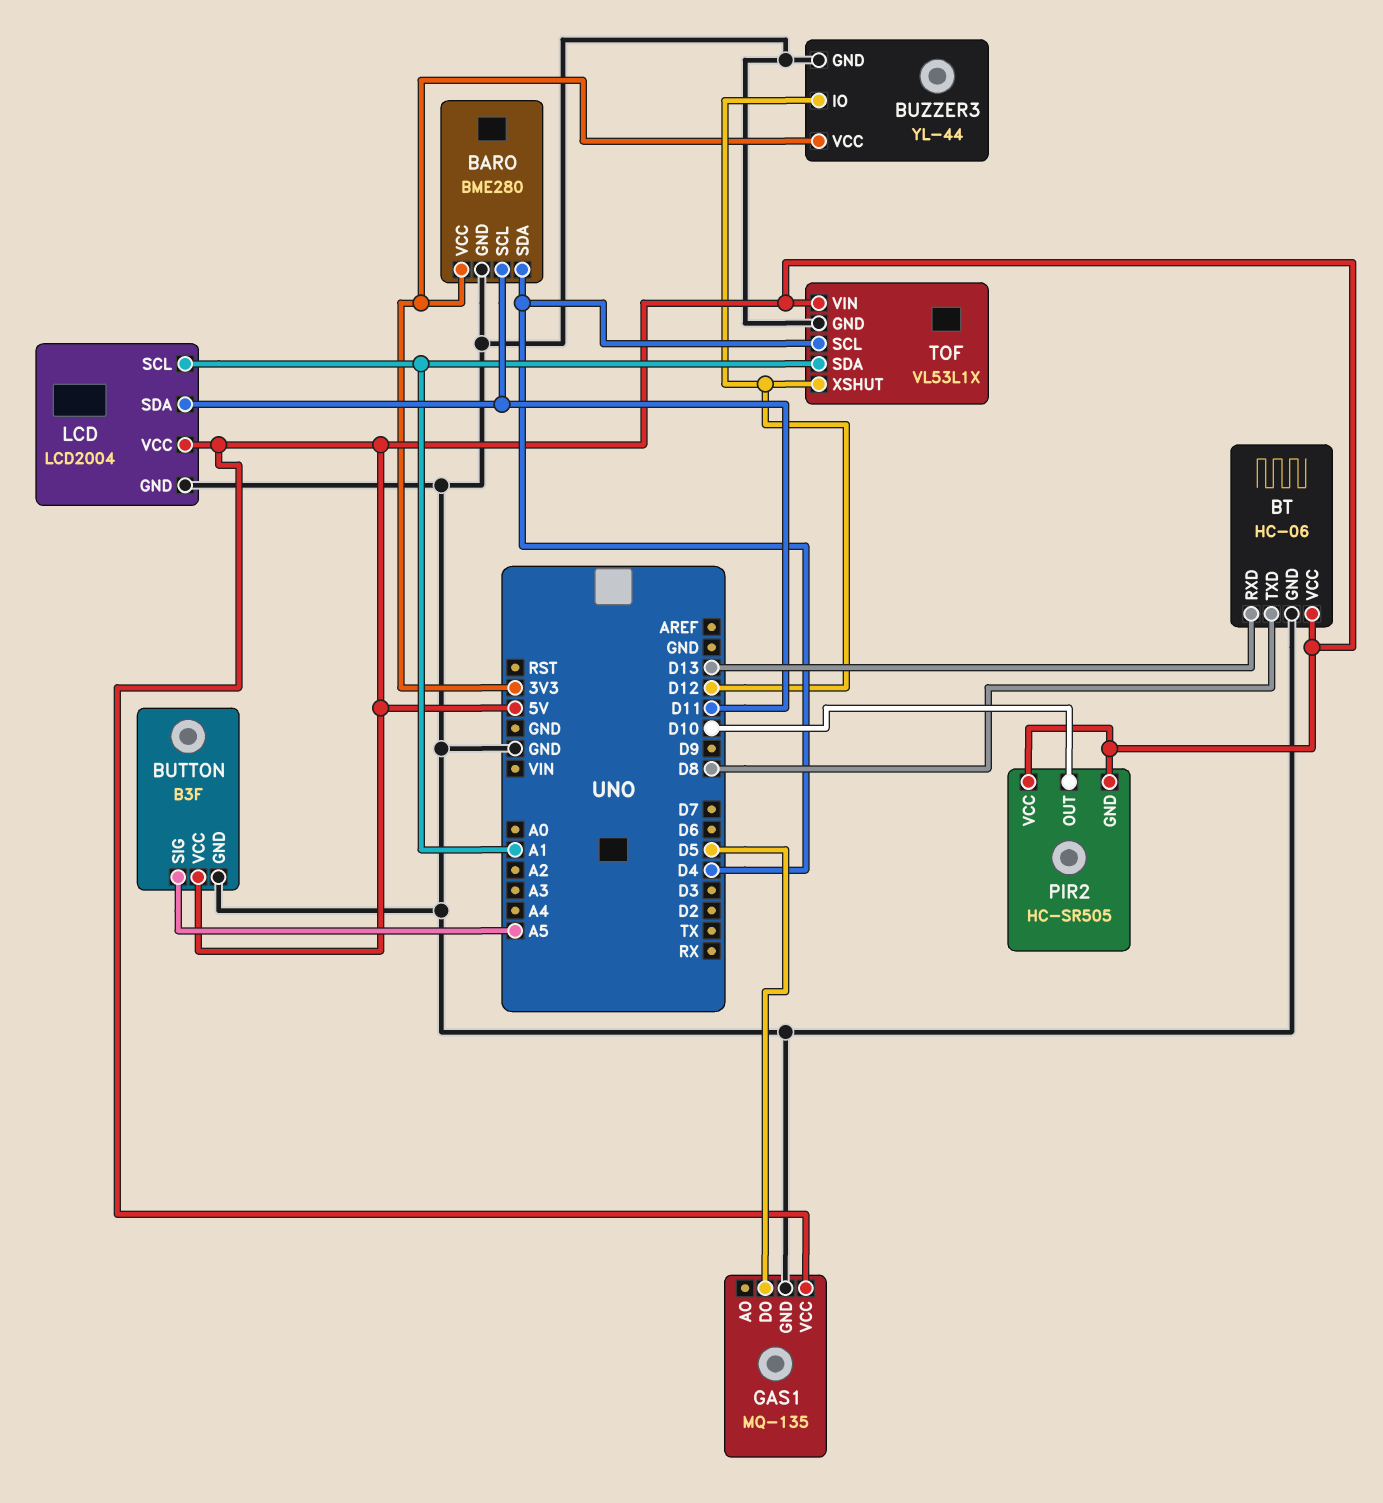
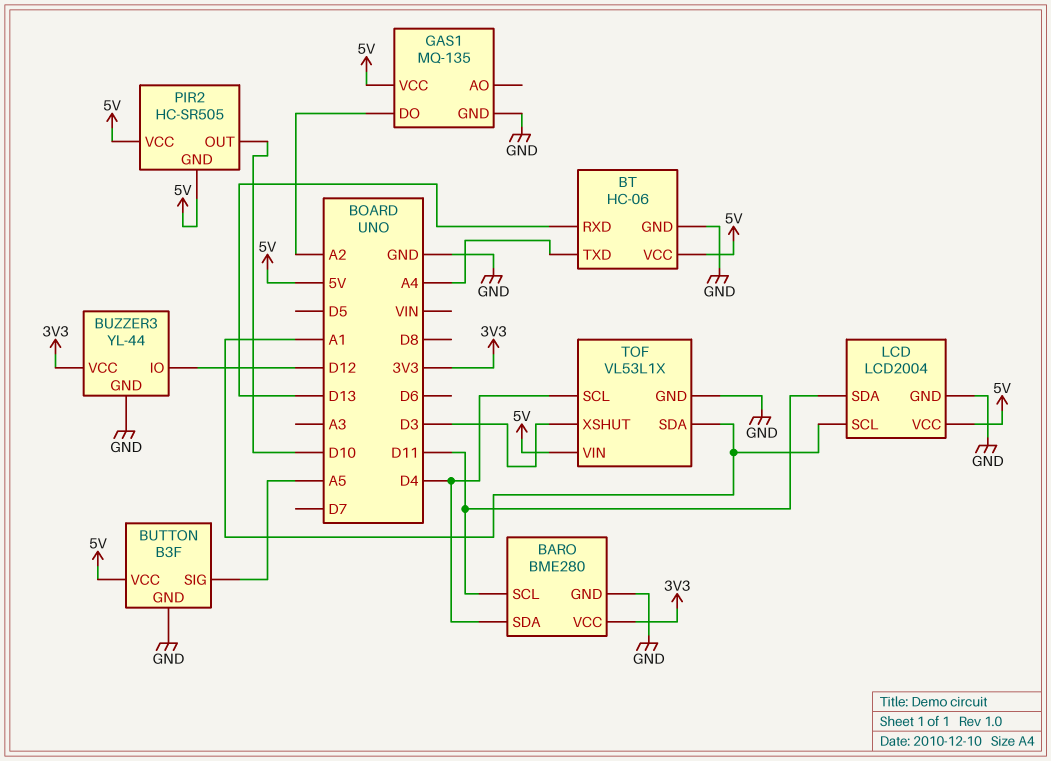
BT pin TXD: D8 -> A4
GAS1 pin DO: D5 -> A2
TOF pin XSHUT: D12 -> D3

